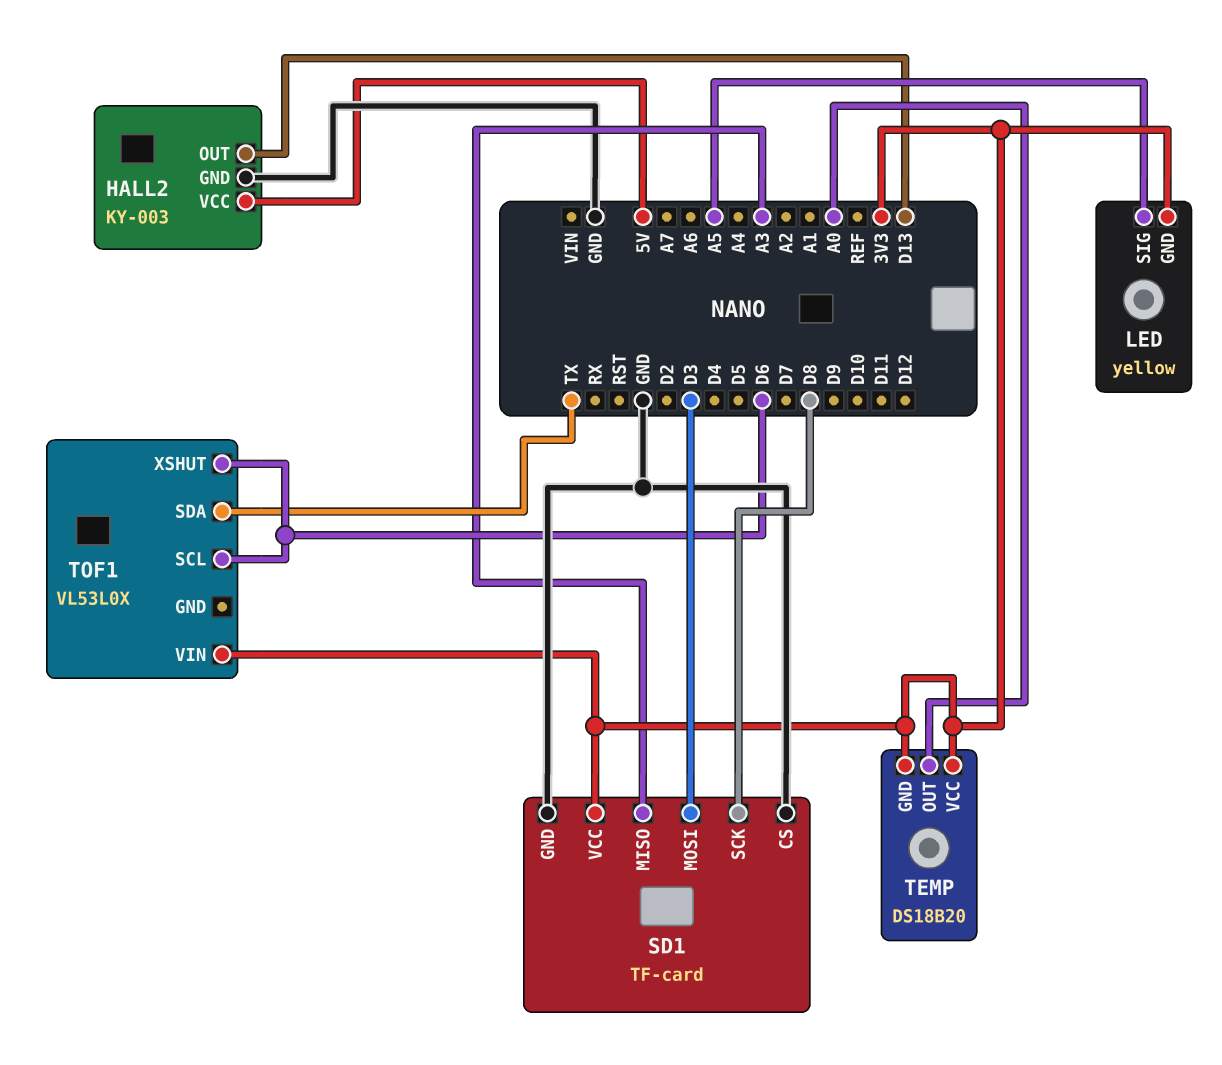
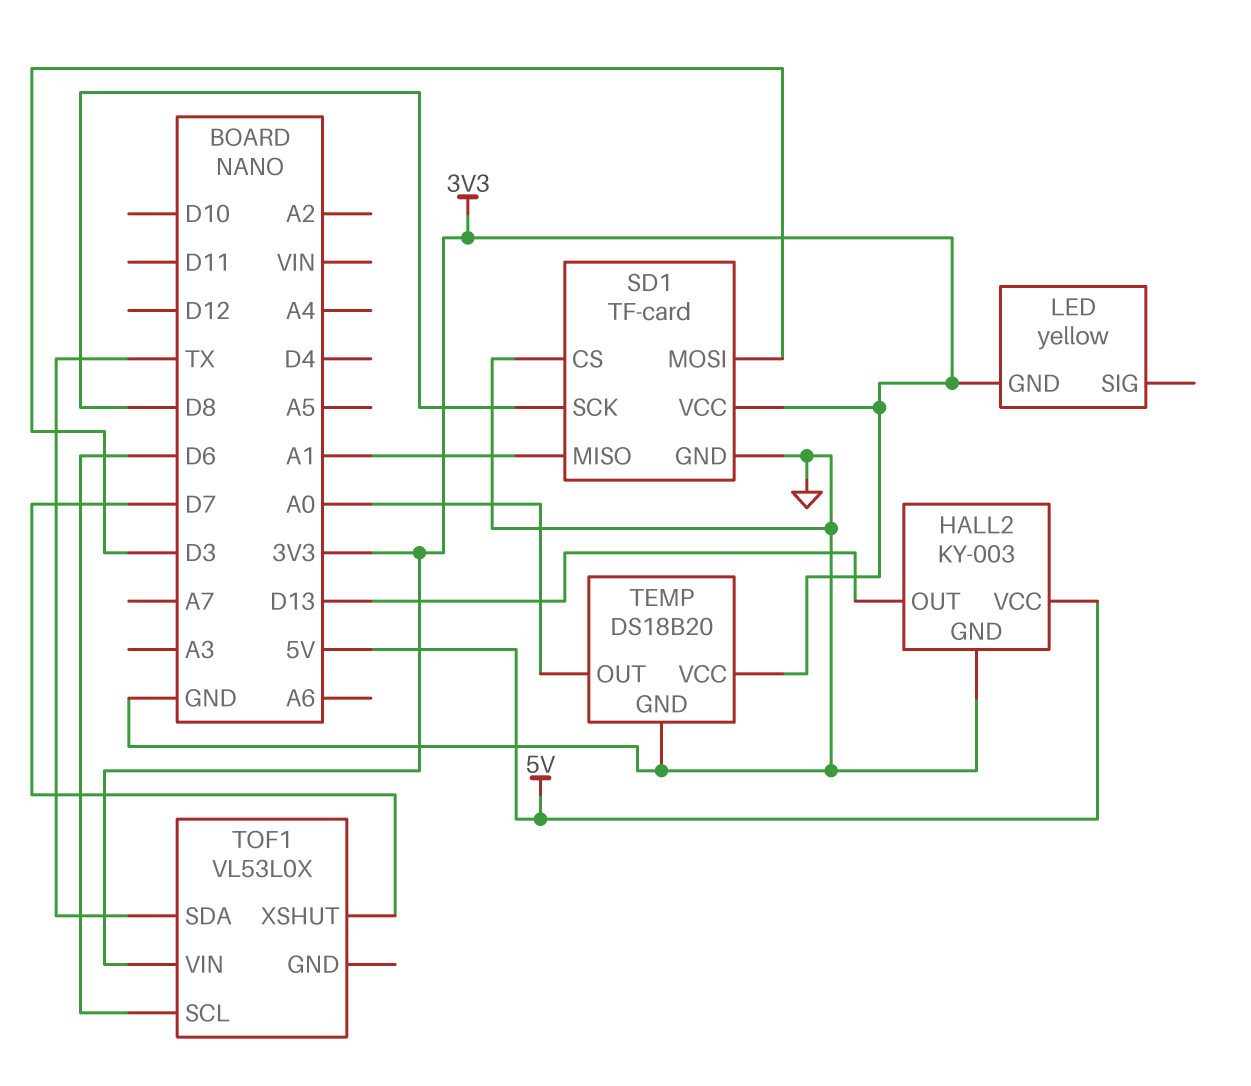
LED pin SIG: A5 -> none
SD1 pin MISO: A3 -> A1
TEMP pin GND: 3V3 -> GND
TOF1 pin XSHUT: D6 -> D7

